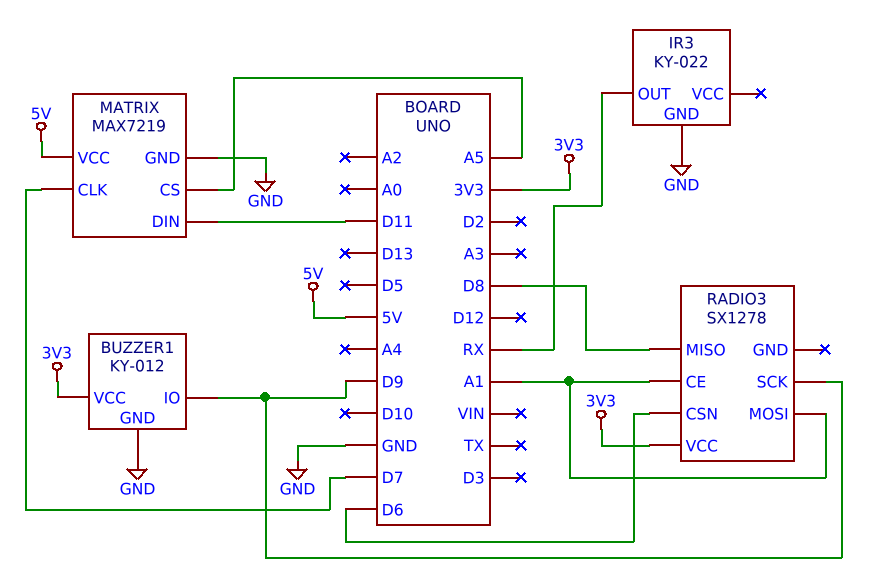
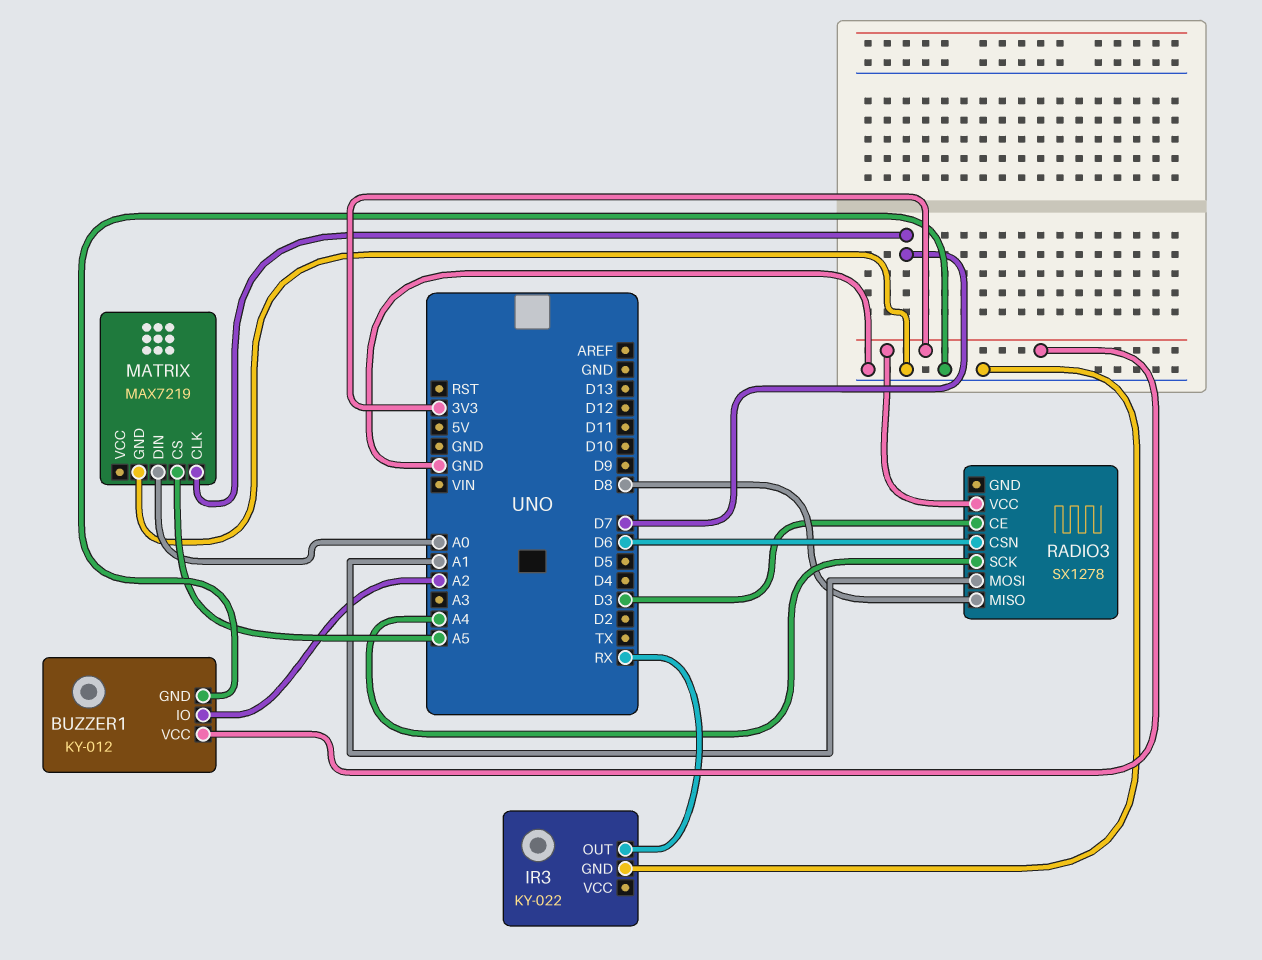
BUZZER1 pin IO: D9 -> A2
MATRIX pin DIN: D11 -> A0
MATRIX pin VCC: 5V -> none
RADIO3 pin CE: A1 -> D3
RADIO3 pin SCK: D9 -> A4

